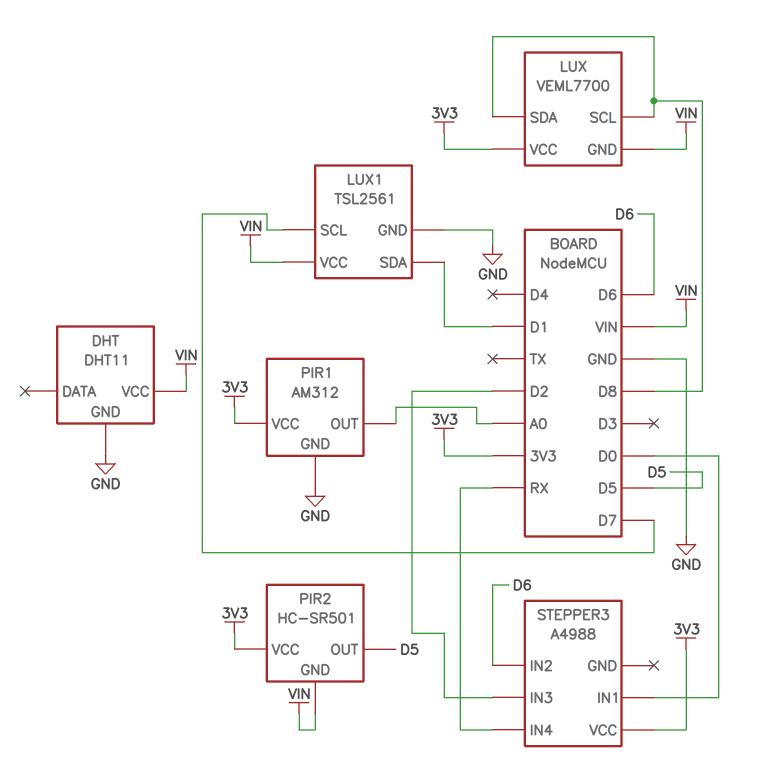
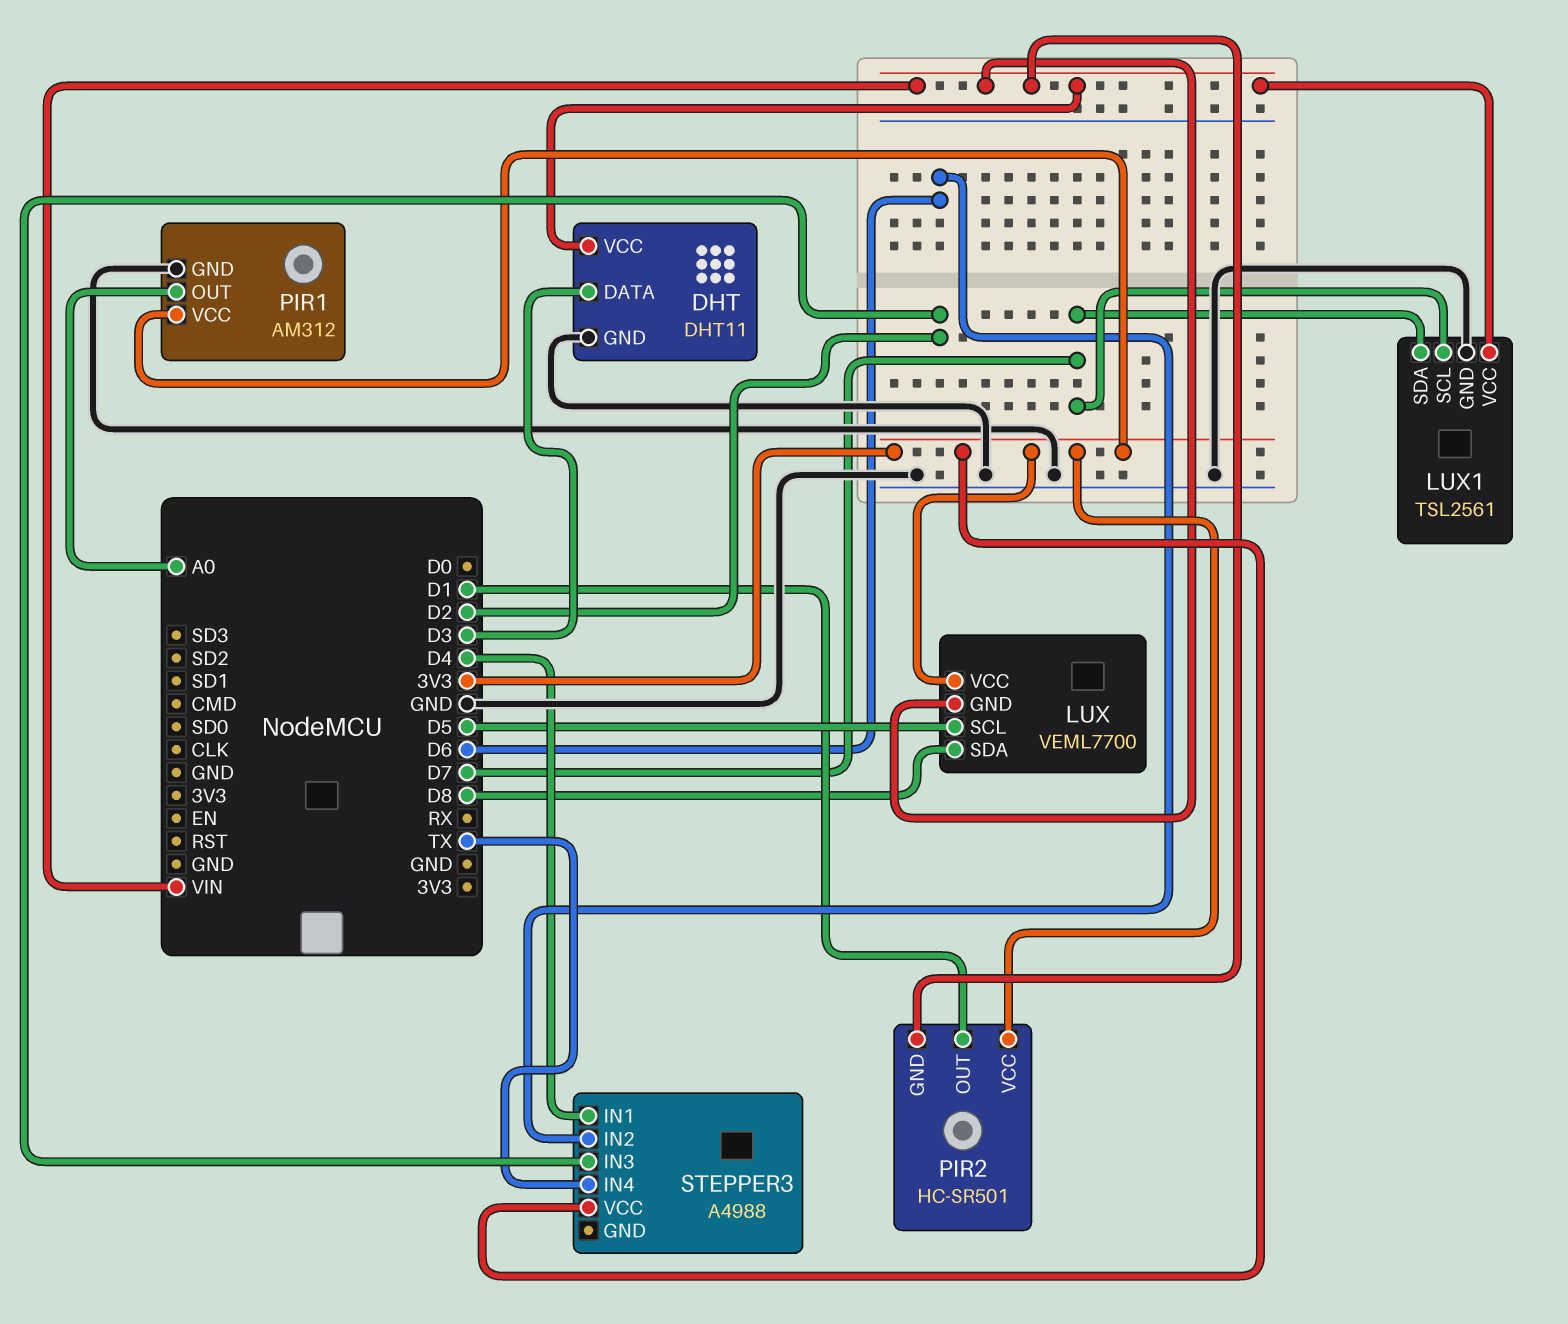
DHT pin DATA: none -> D3
LUX pin SCL: D8 -> D5
LUX1 pin SDA: D1 -> D7
PIR2 pin OUT: D5 -> D1
STEPPER3 pin IN1: D0 -> D4
STEPPER3 pin IN4: RX -> TX

